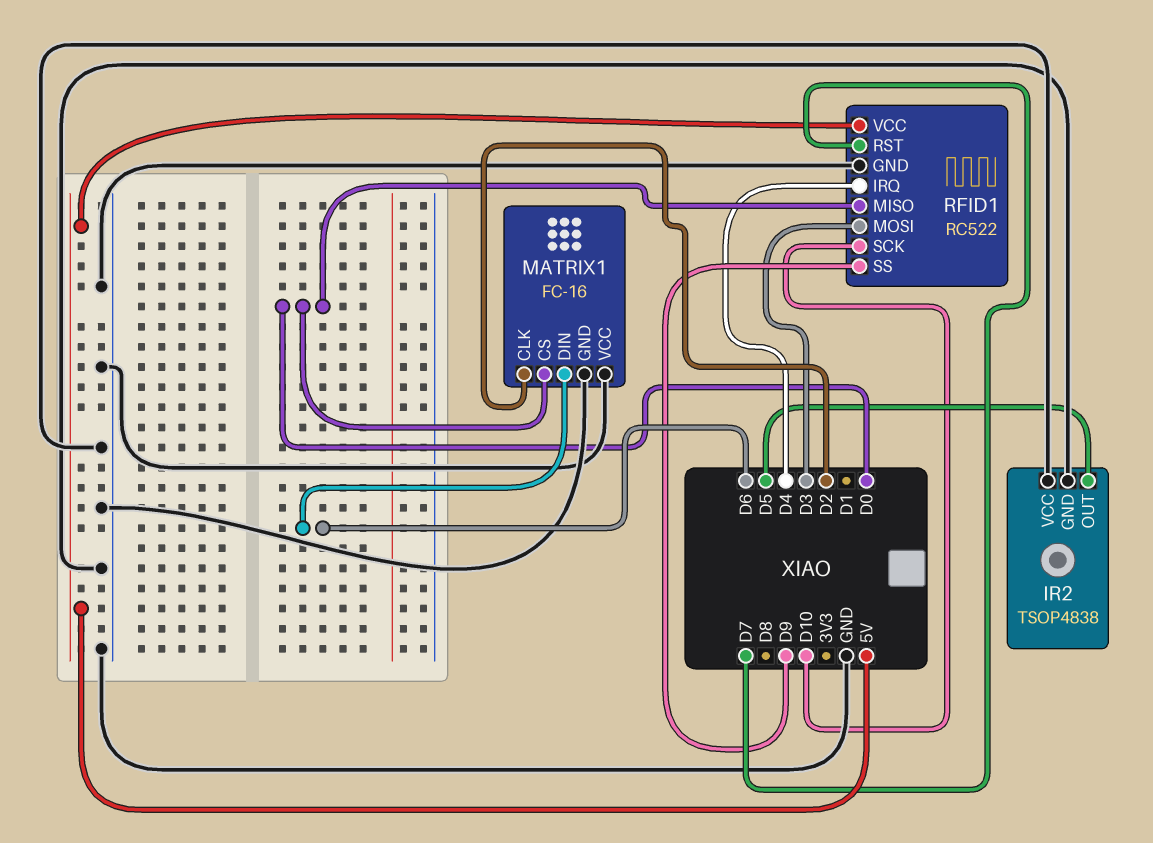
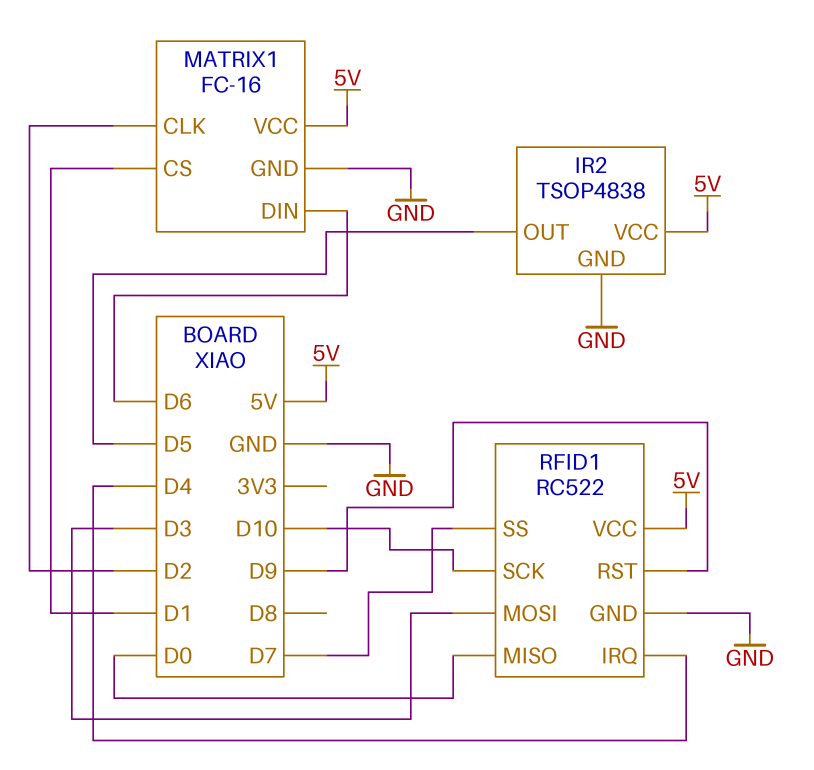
IR2 pin VCC: GND -> 5V
MATRIX1 pin CS: D0 -> D1
MATRIX1 pin VCC: GND -> 5V
RFID1 pin RST: D7 -> D9
RFID1 pin SS: D9 -> D7

